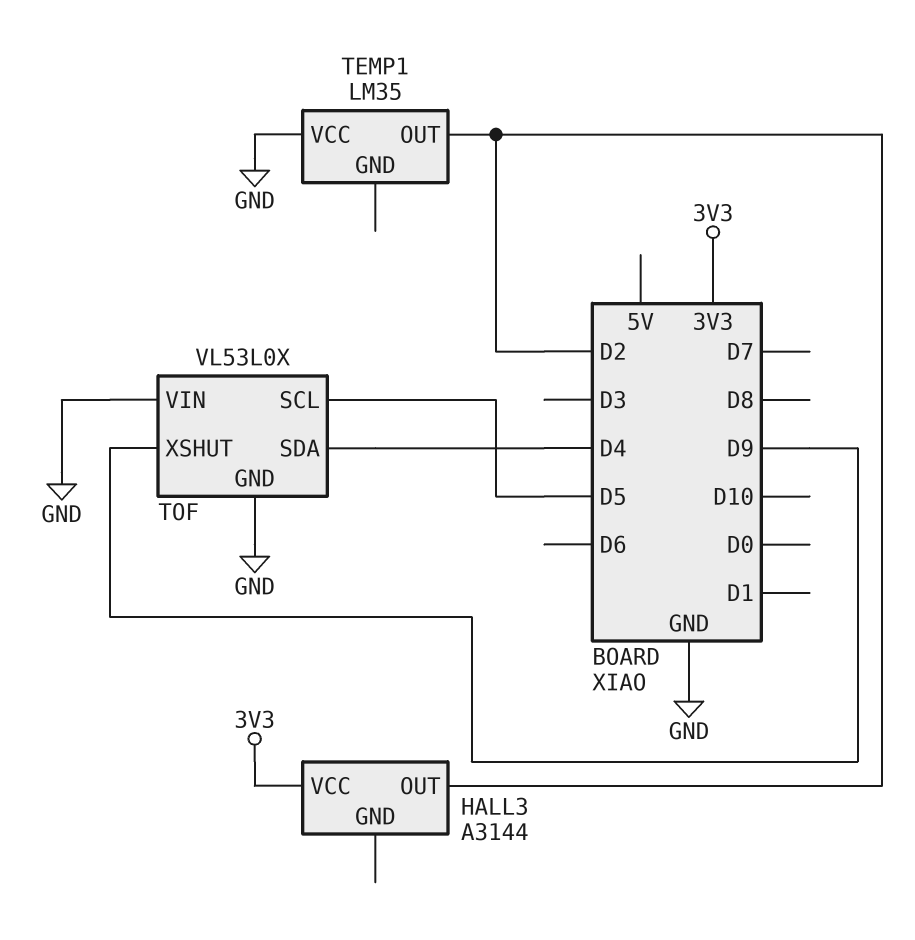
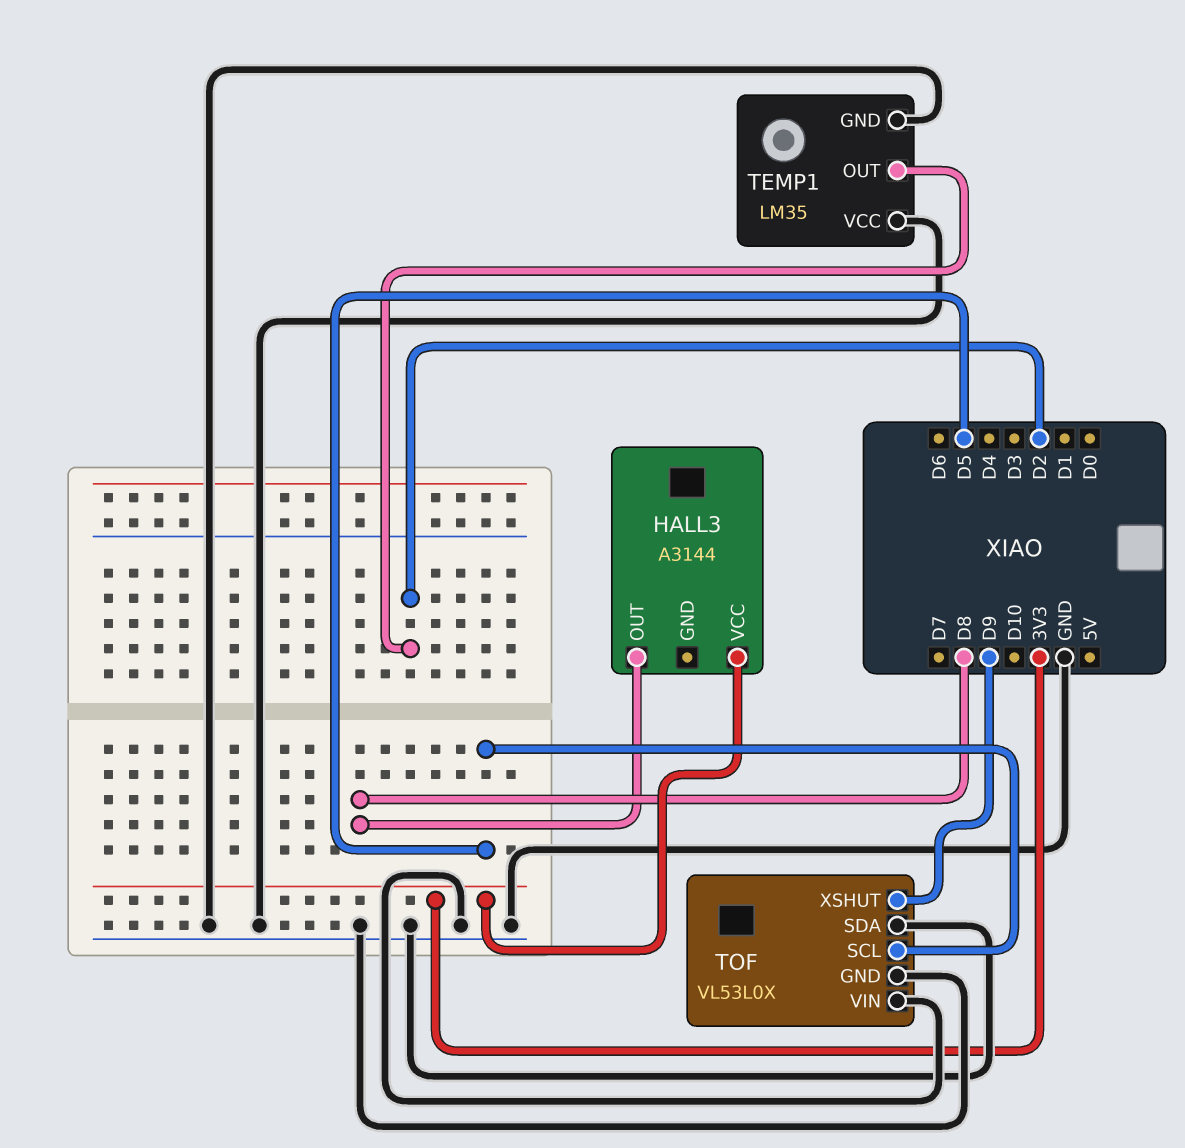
HALL3 pin OUT: D2 -> D8
TEMP1 pin GND: none -> GND
TOF pin SDA: D4 -> GND

